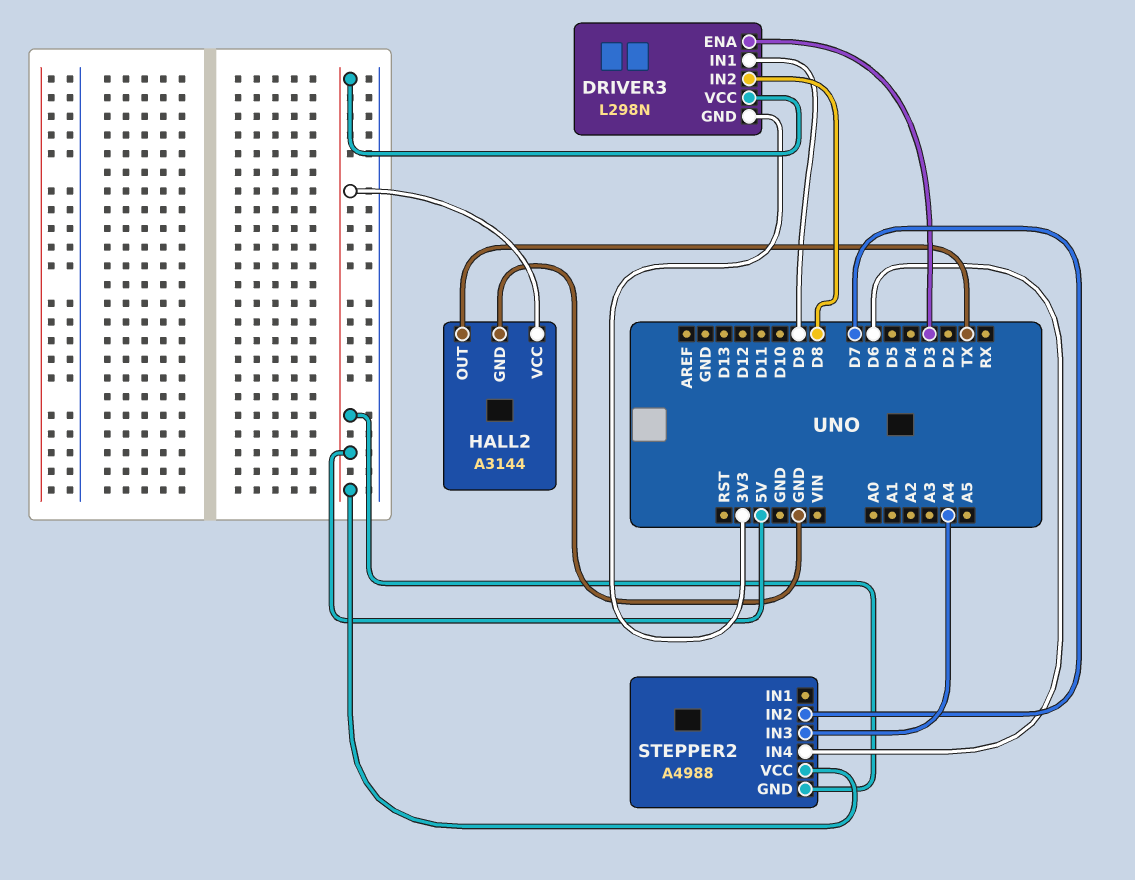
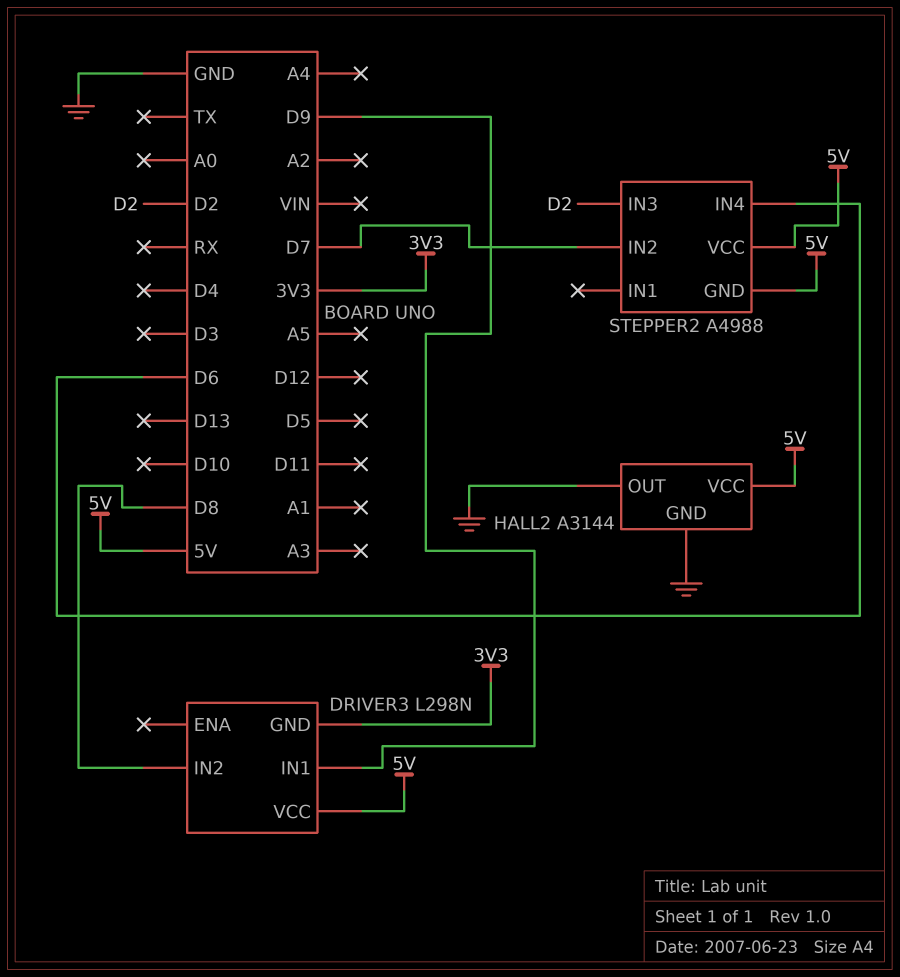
DRIVER3 pin ENA: D3 -> none
HALL2 pin OUT: TX -> GND
STEPPER2 pin IN3: A4 -> D2

